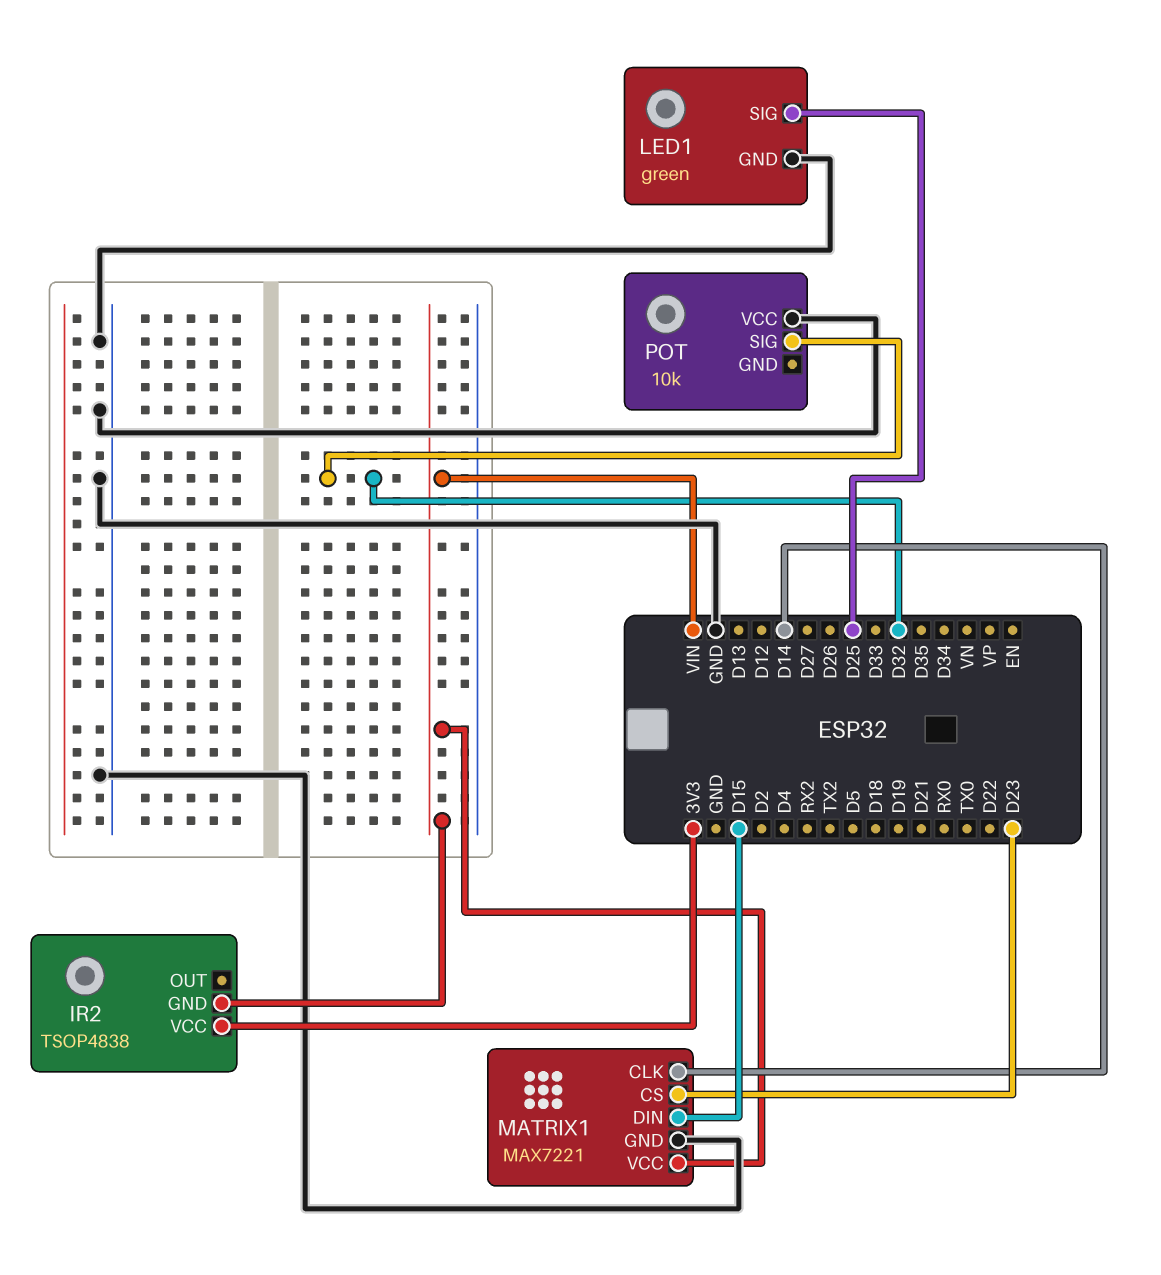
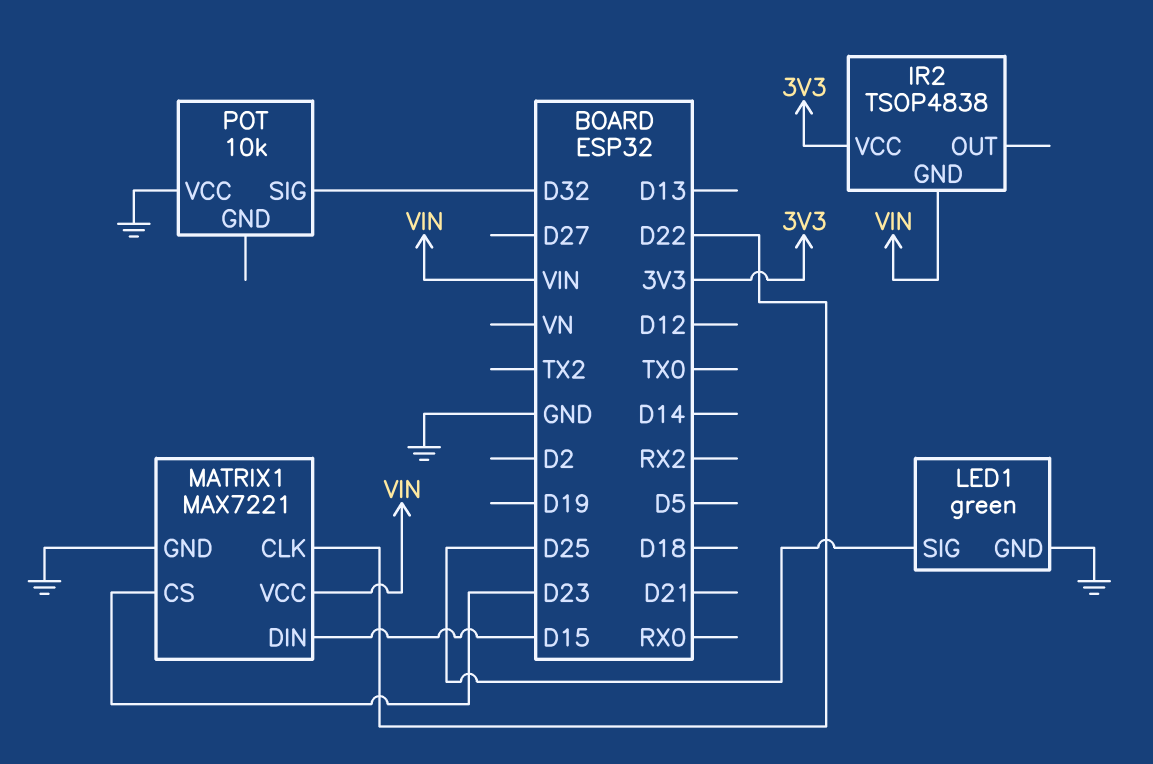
MATRIX1 pin CLK: D14 -> D22

